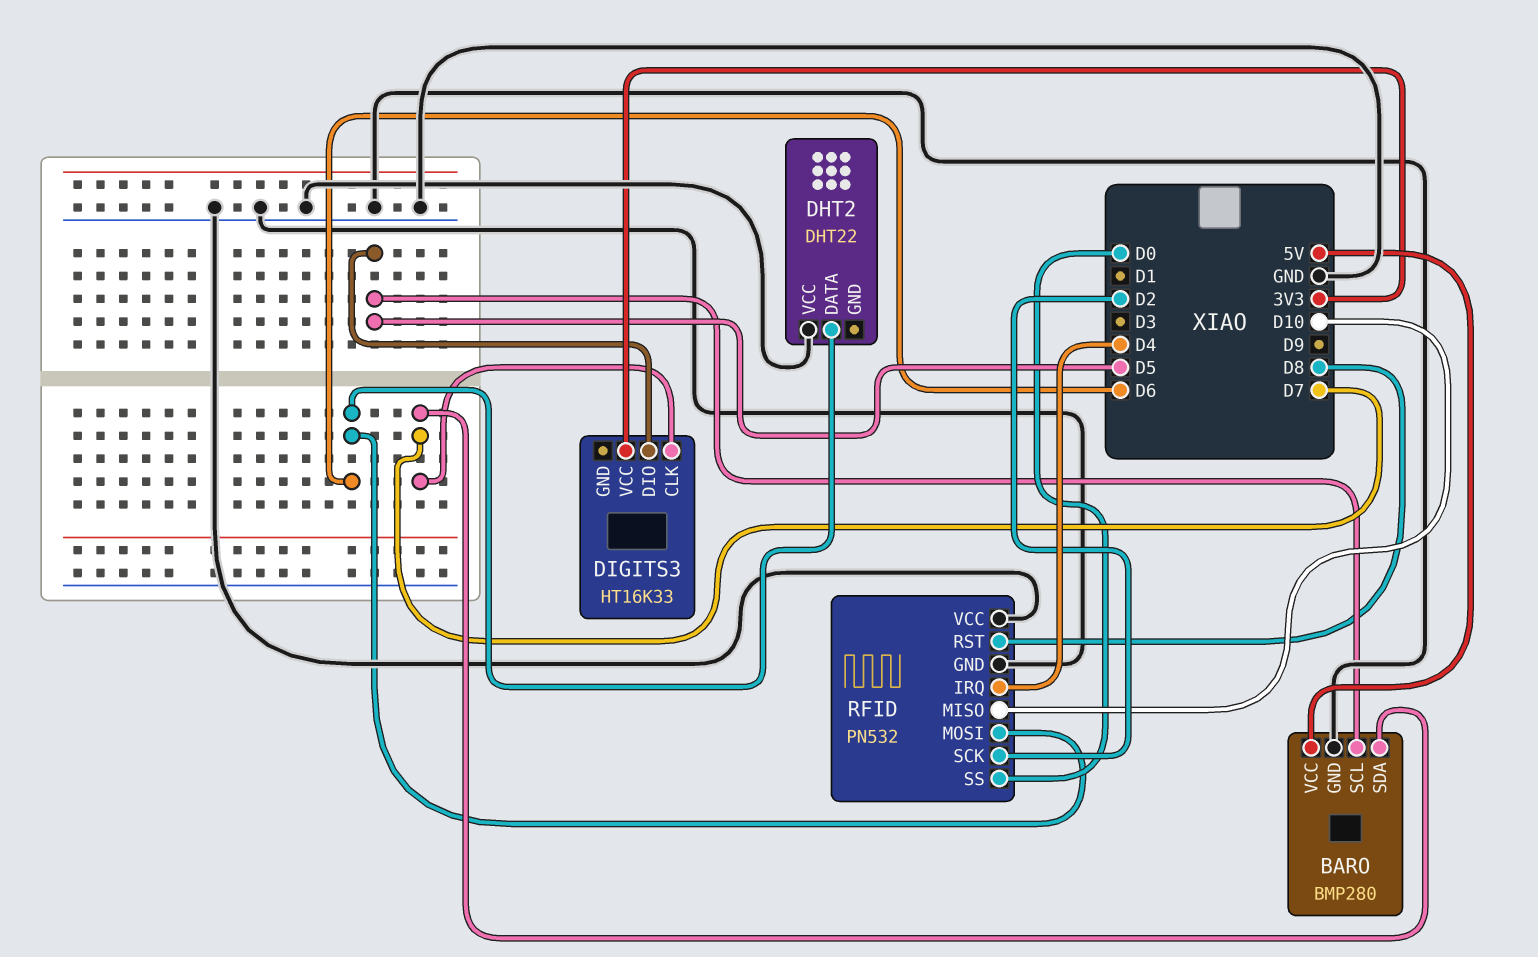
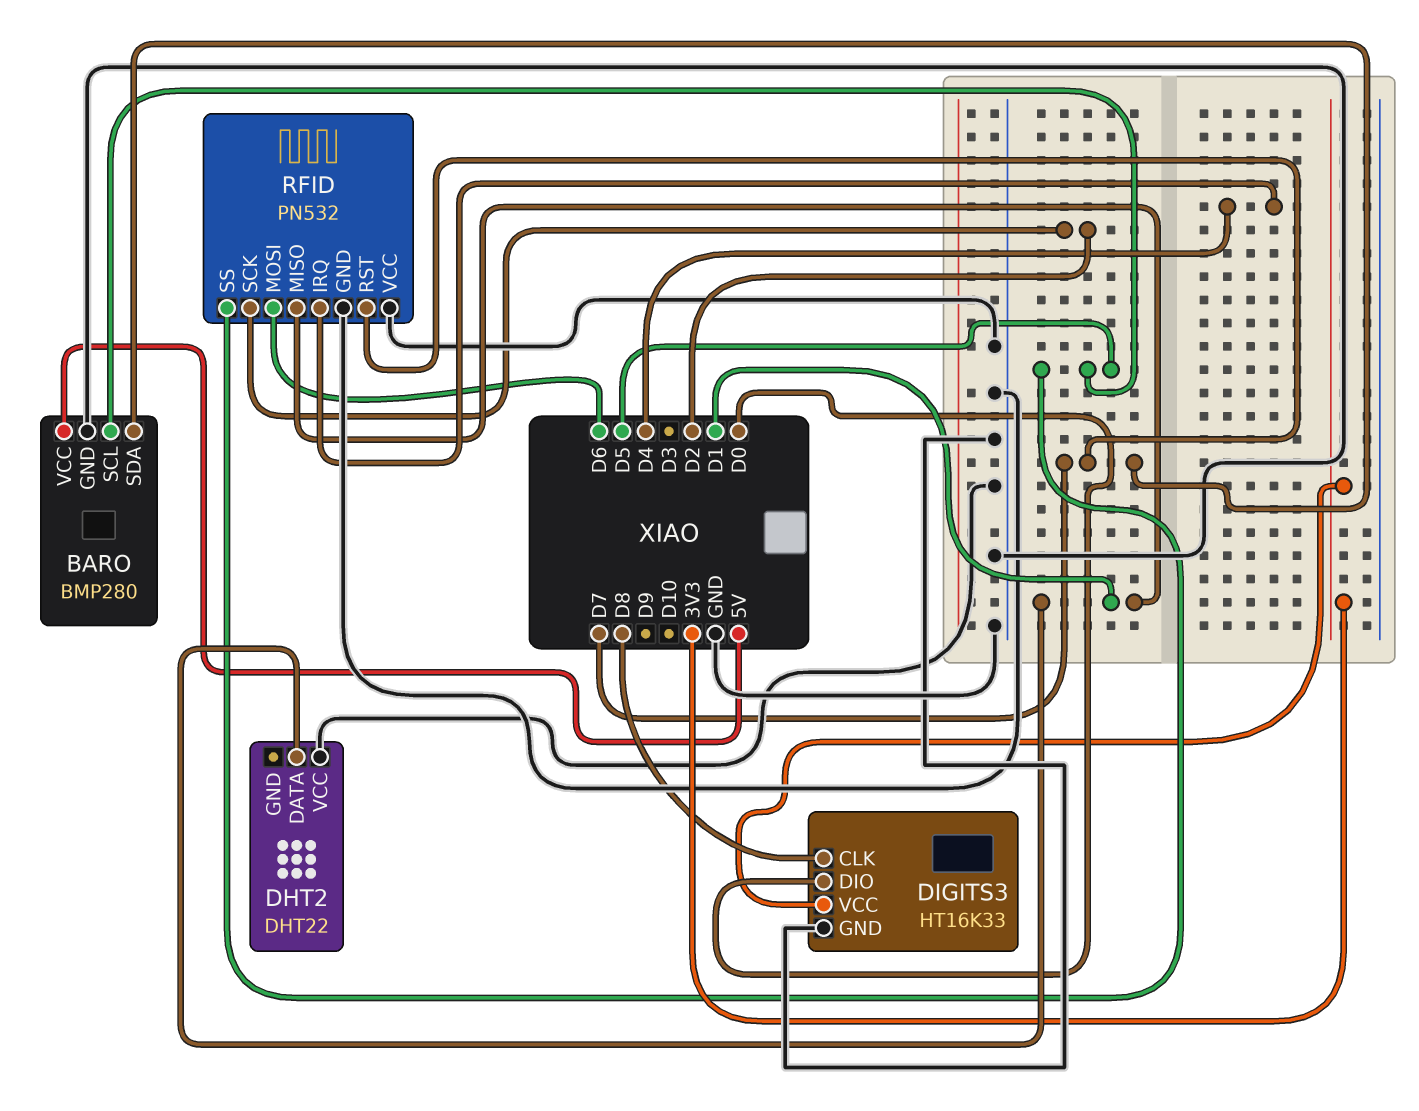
DHT2 pin DATA: D6 -> D1
DIGITS3 pin CLK: D7 -> D8
DIGITS3 pin DIO: D5 -> D0
DIGITS3 pin GND: none -> GND
RFID pin MISO: D10 -> D1
RFID pin RST: D8 -> D7
RFID pin SS: D0 -> D5

